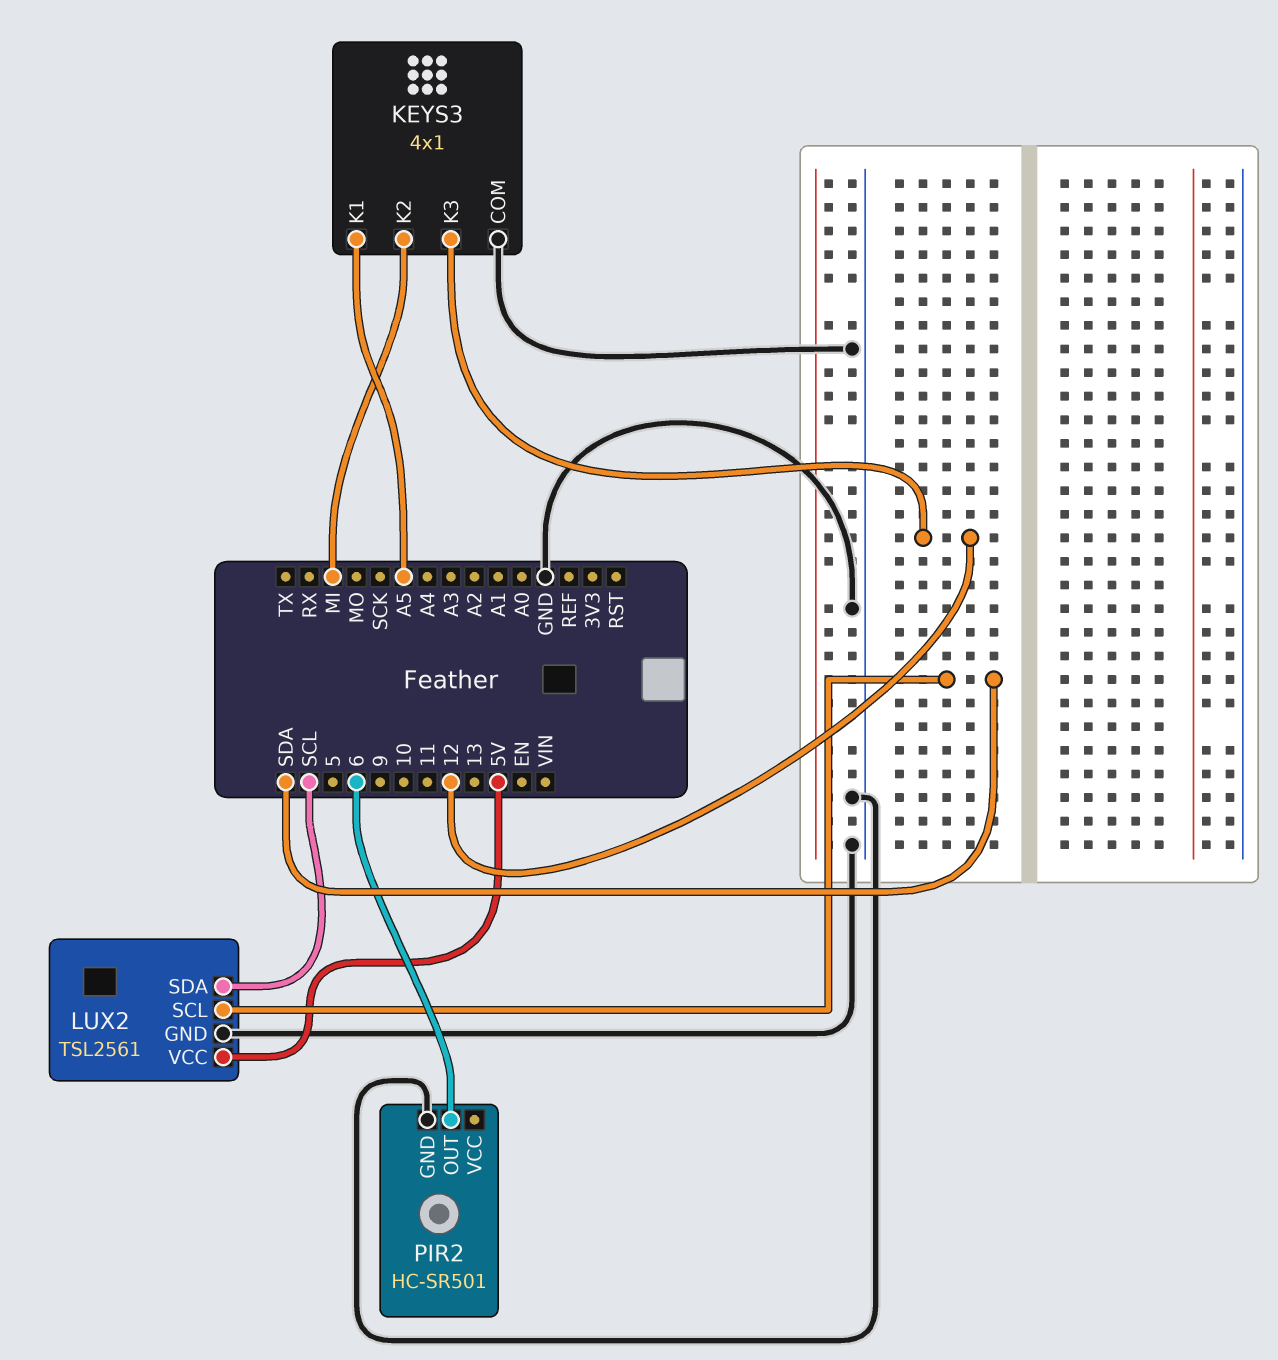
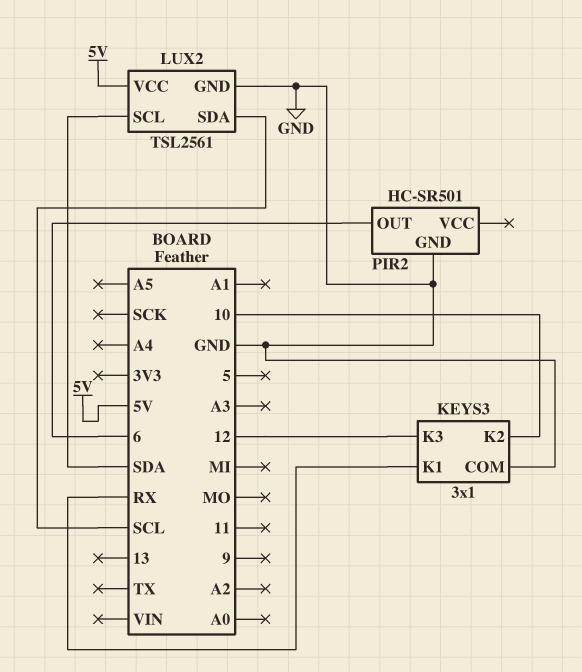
KEYS3: 4x1 -> 3x1
KEYS3 pin K1: A5 -> RX
KEYS3 pin K2: MI -> 10

